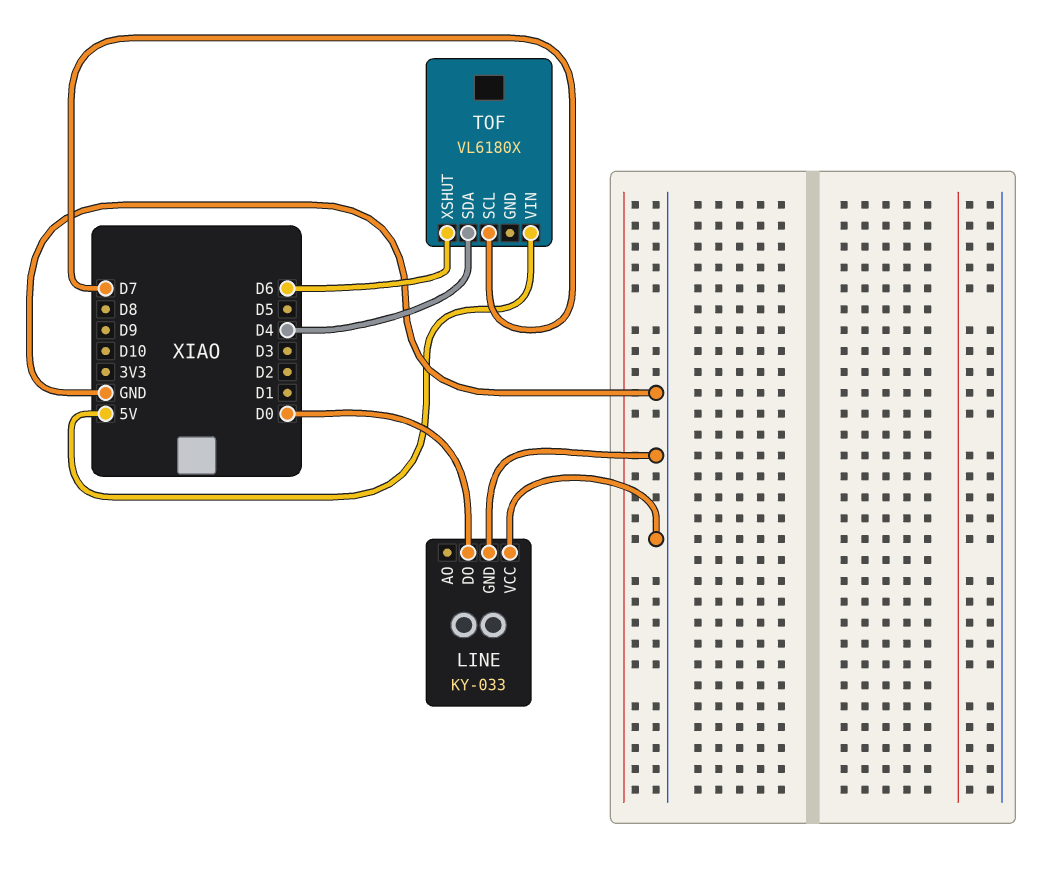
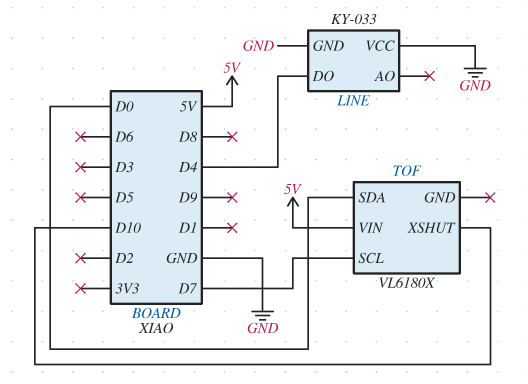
LINE pin DO: D0 -> D4
TOF pin SDA: D4 -> D0
TOF pin XSHUT: D6 -> D10

